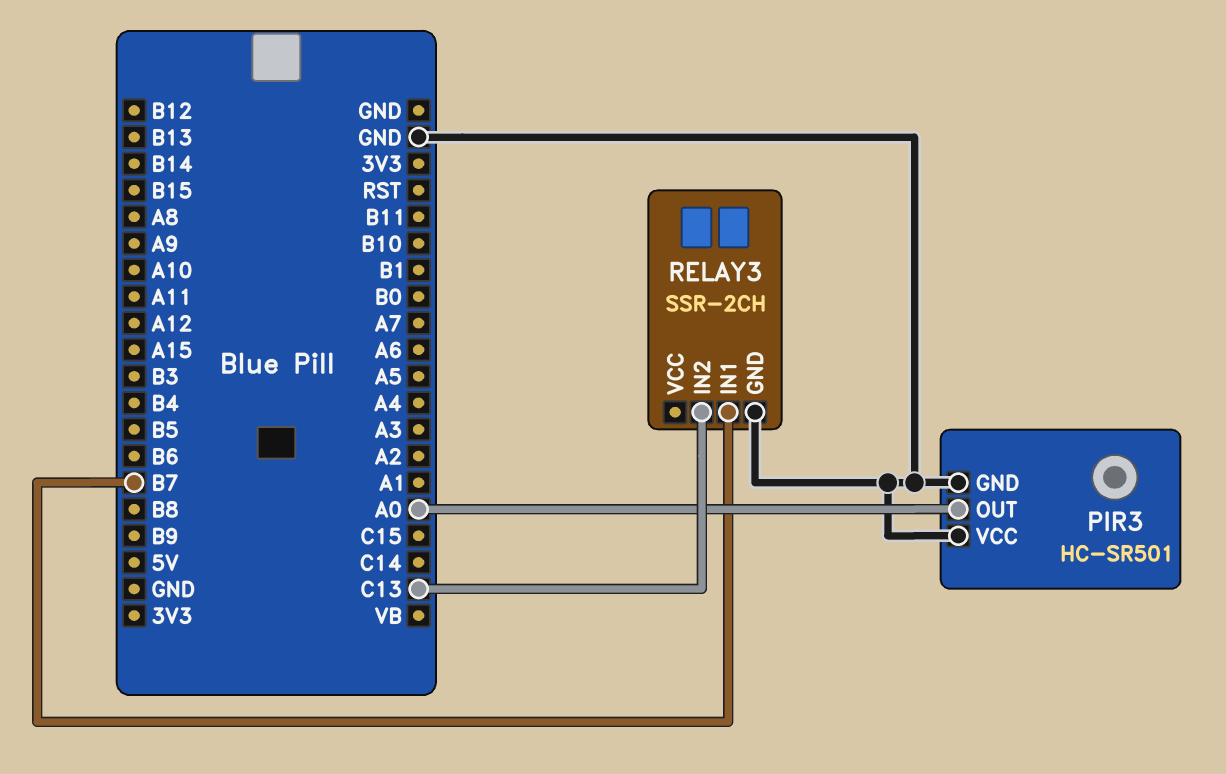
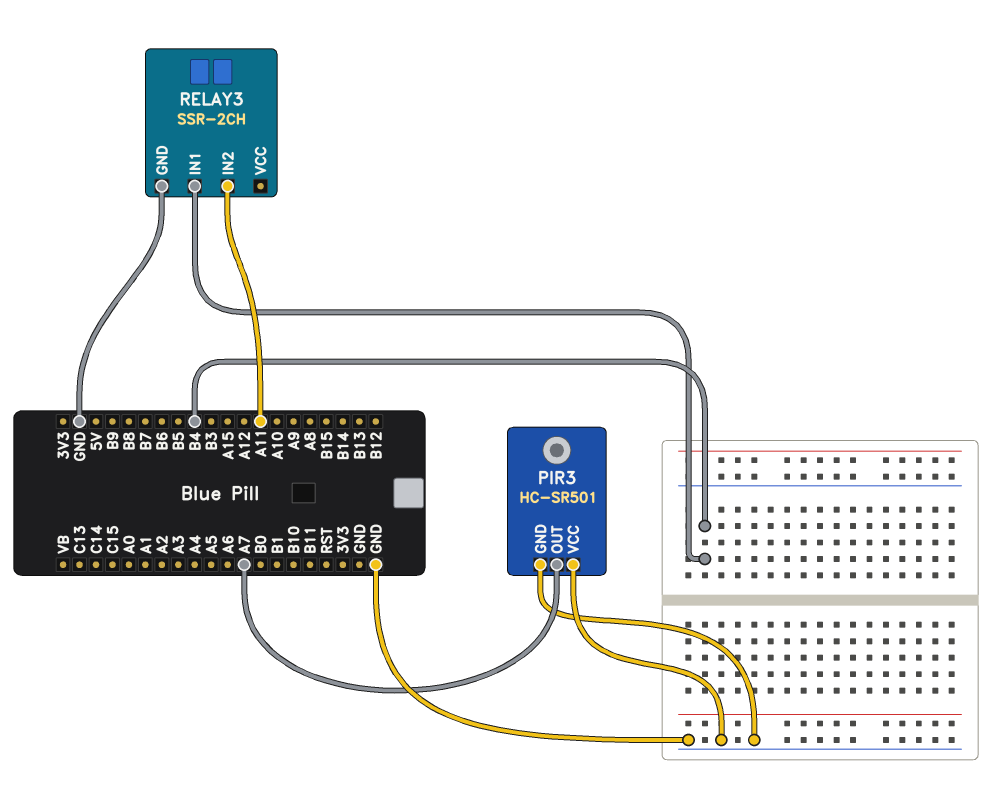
PIR3 pin OUT: A0 -> A7
RELAY3 pin IN1: B7 -> B4
RELAY3 pin IN2: C13 -> A11

